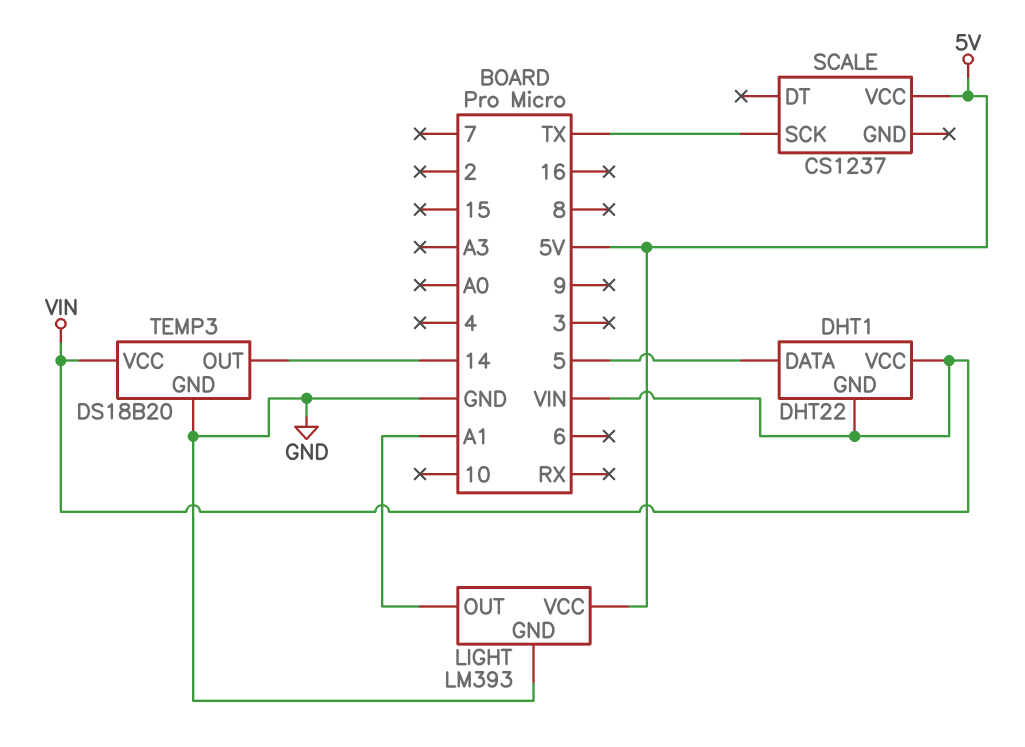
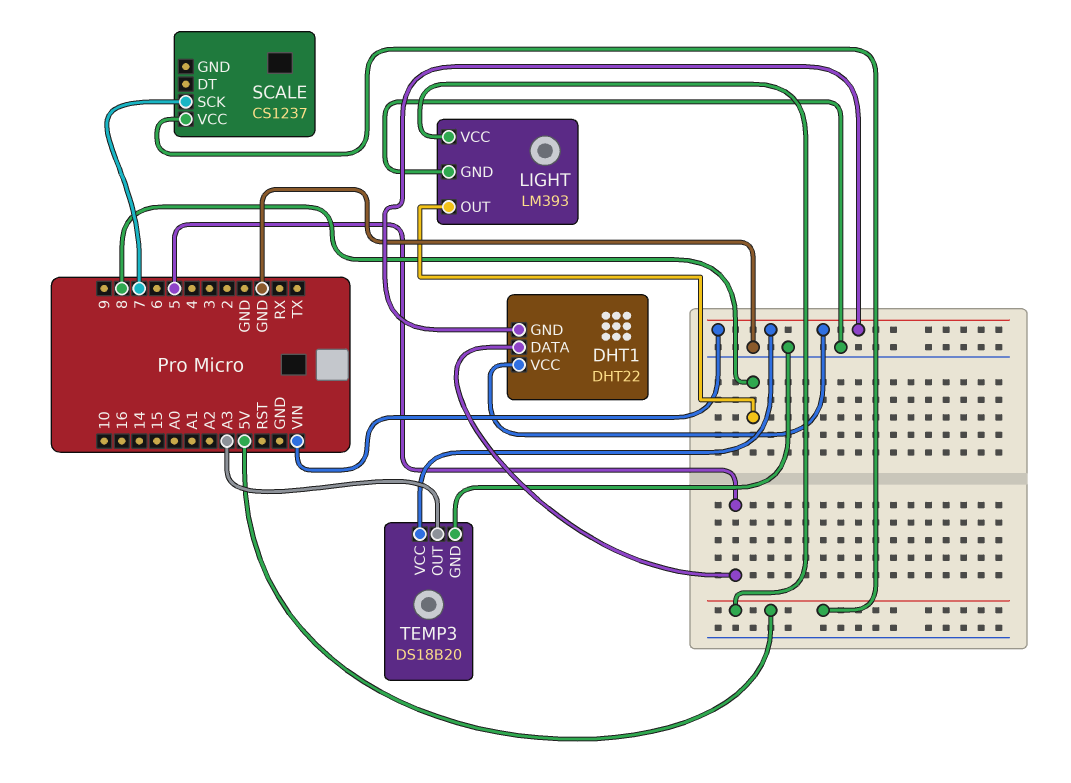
LIGHT pin OUT: A1 -> 8
SCALE pin SCK: TX -> 7
TEMP3 pin OUT: 14 -> A3

